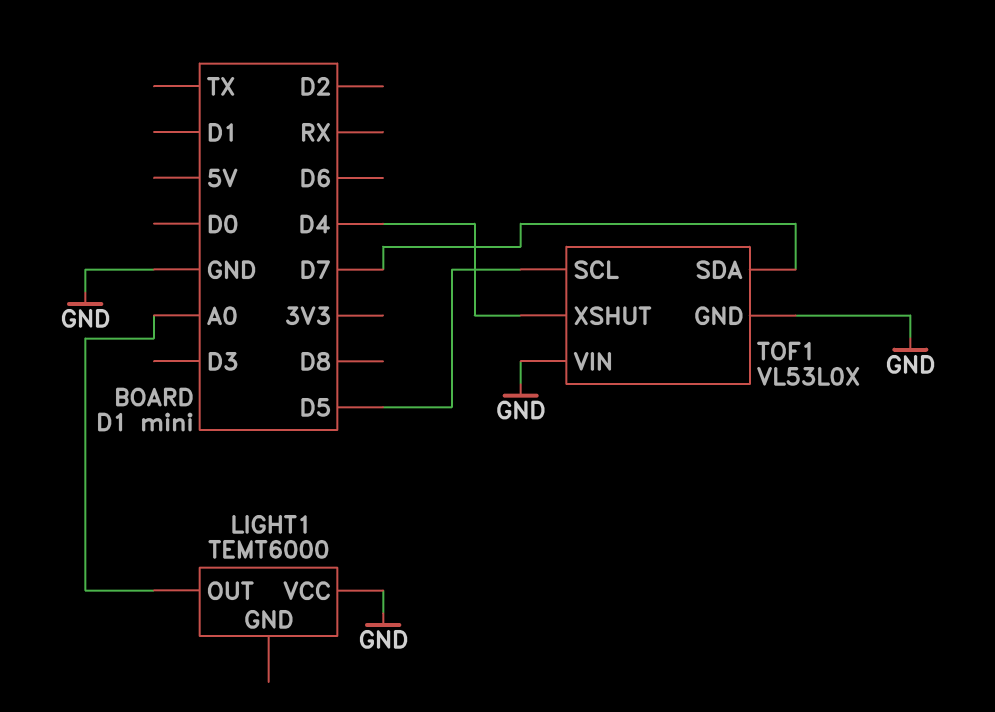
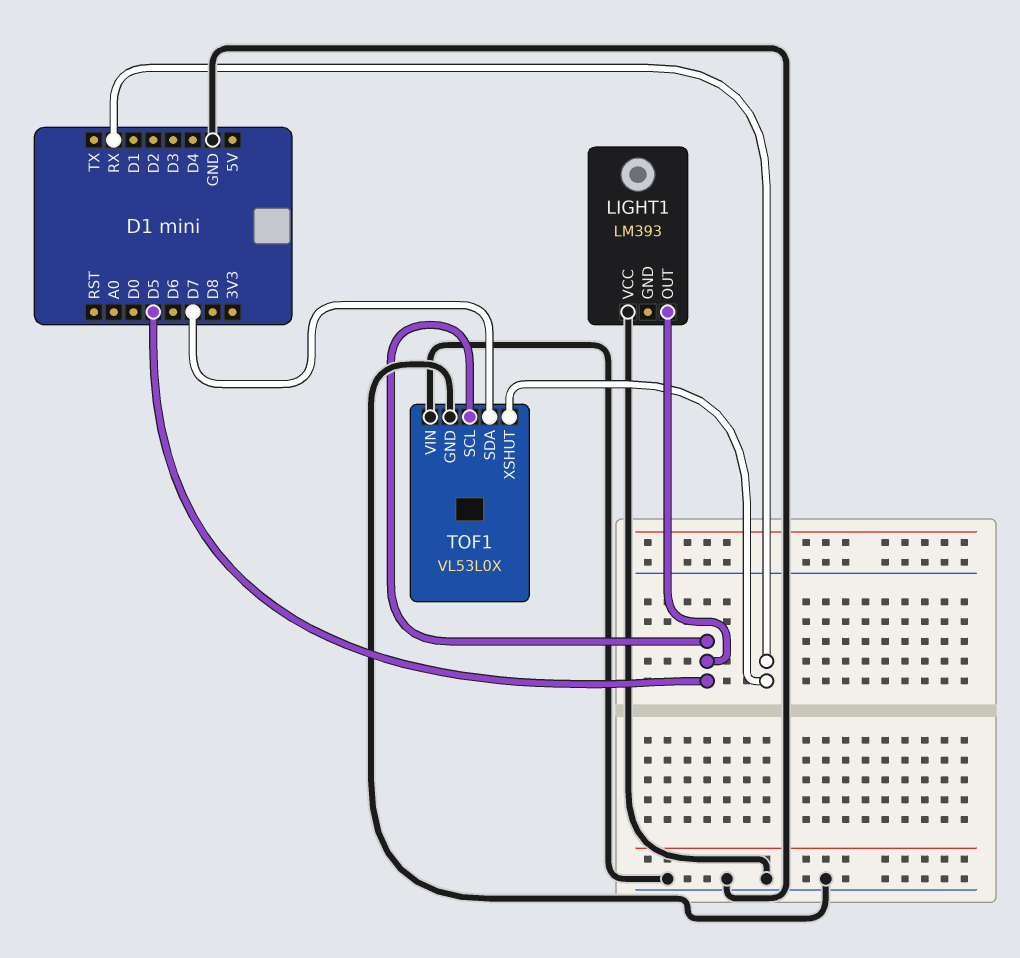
LIGHT1: TEMT6000 -> LM393
LIGHT1 pin OUT: A0 -> D5
TOF1 pin XSHUT: D4 -> RX

